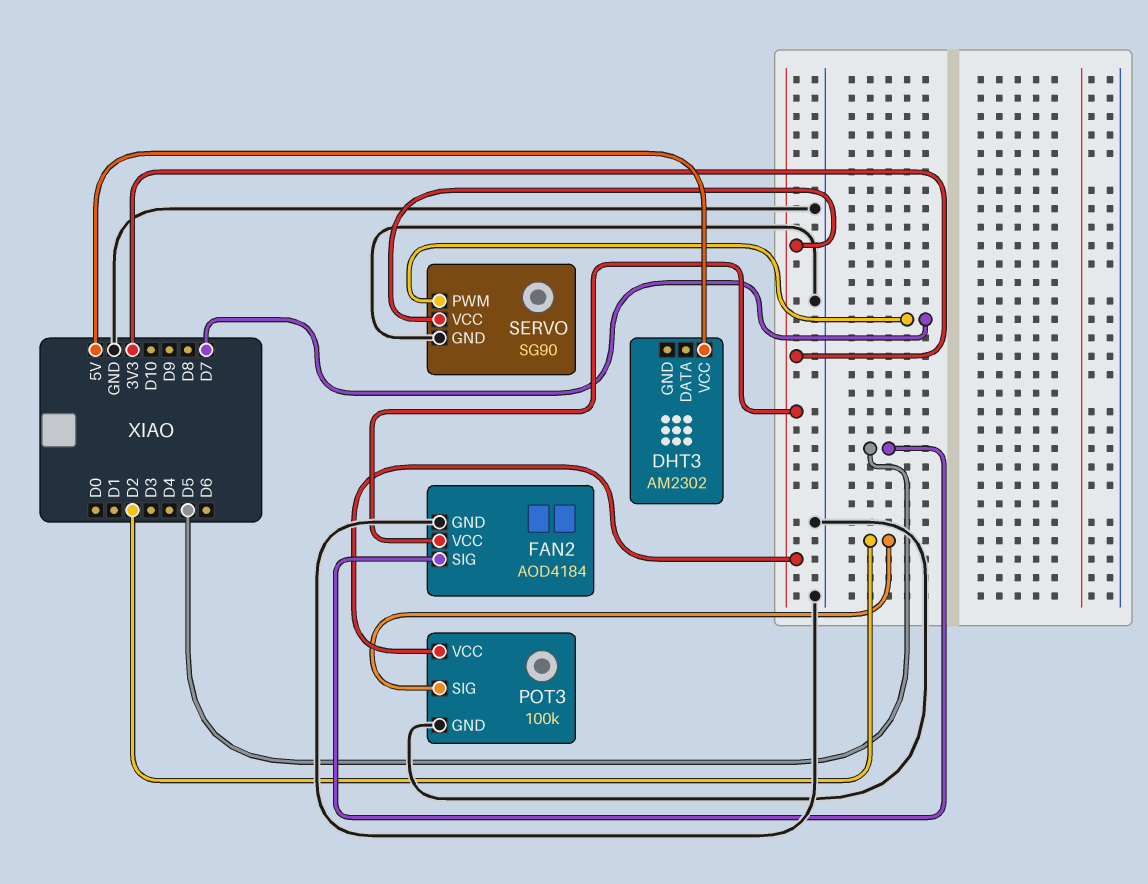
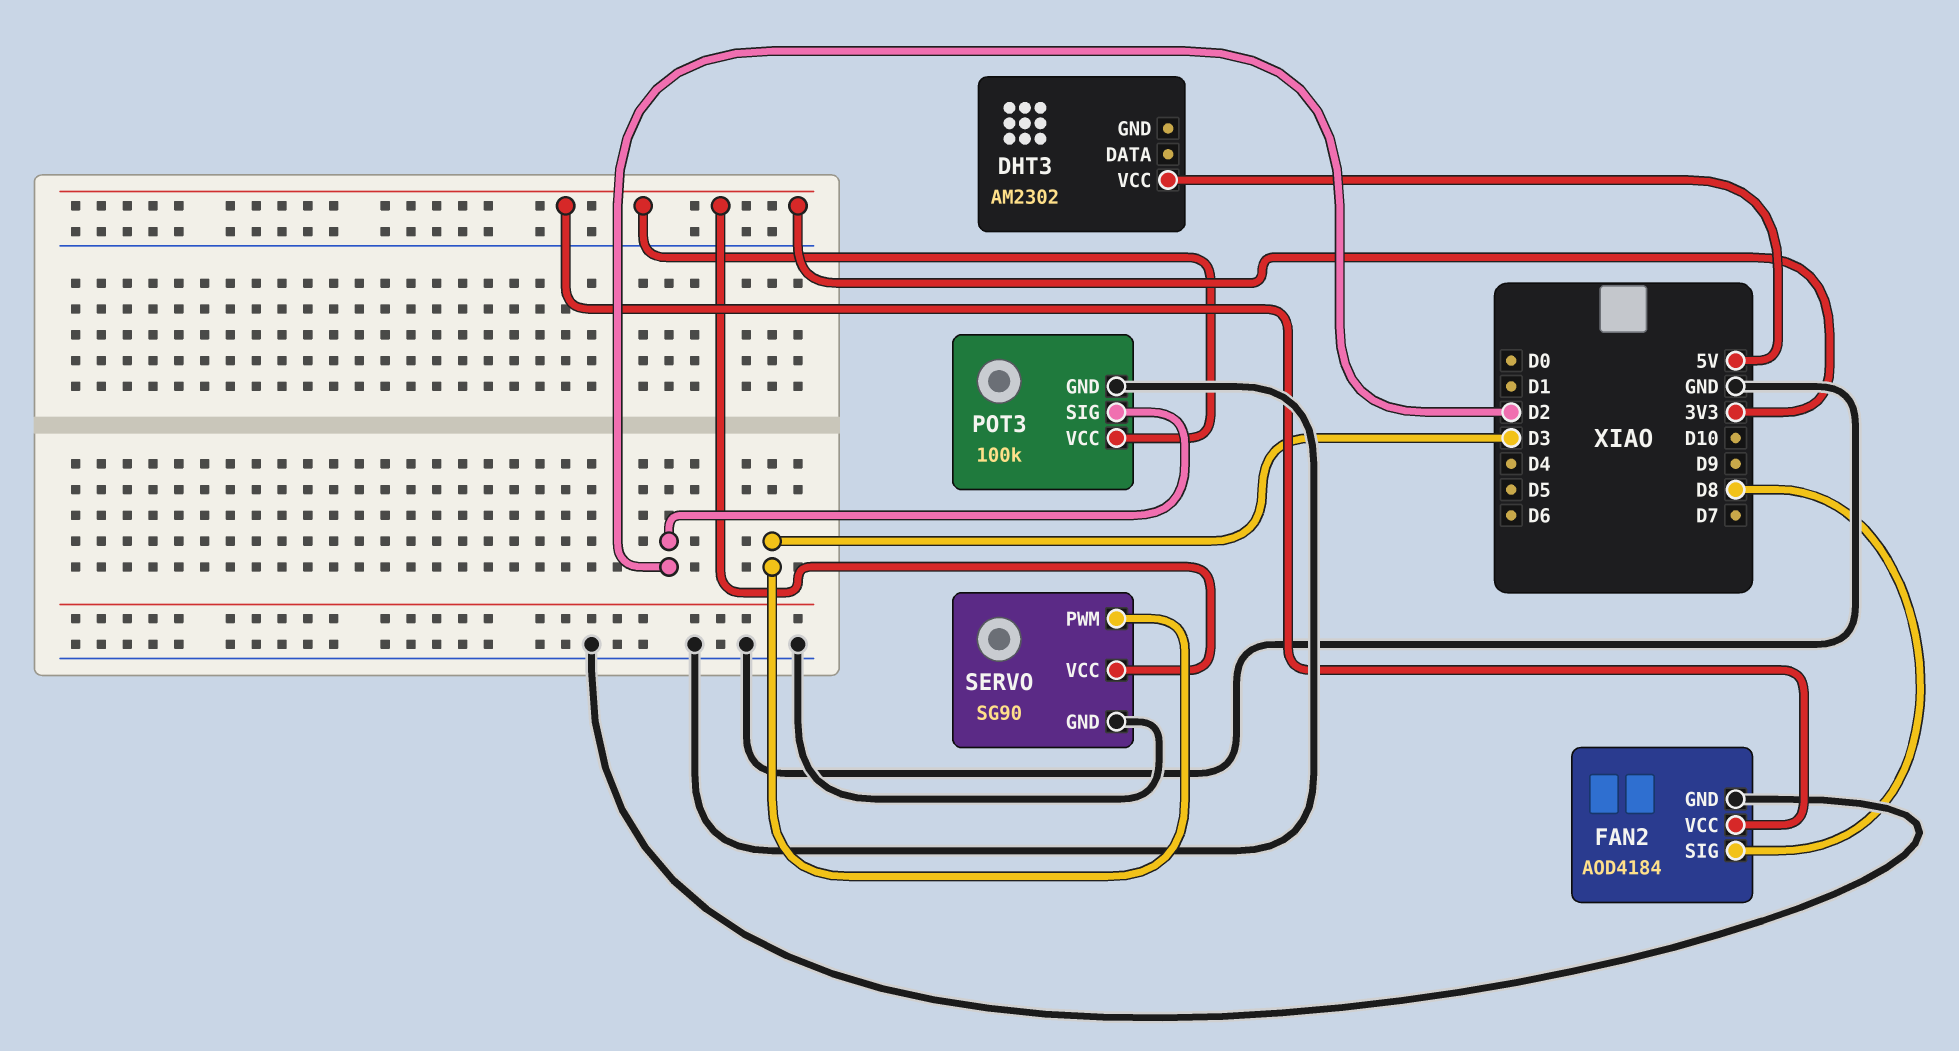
FAN2 pin SIG: D5 -> D8
SERVO pin PWM: D7 -> D3

